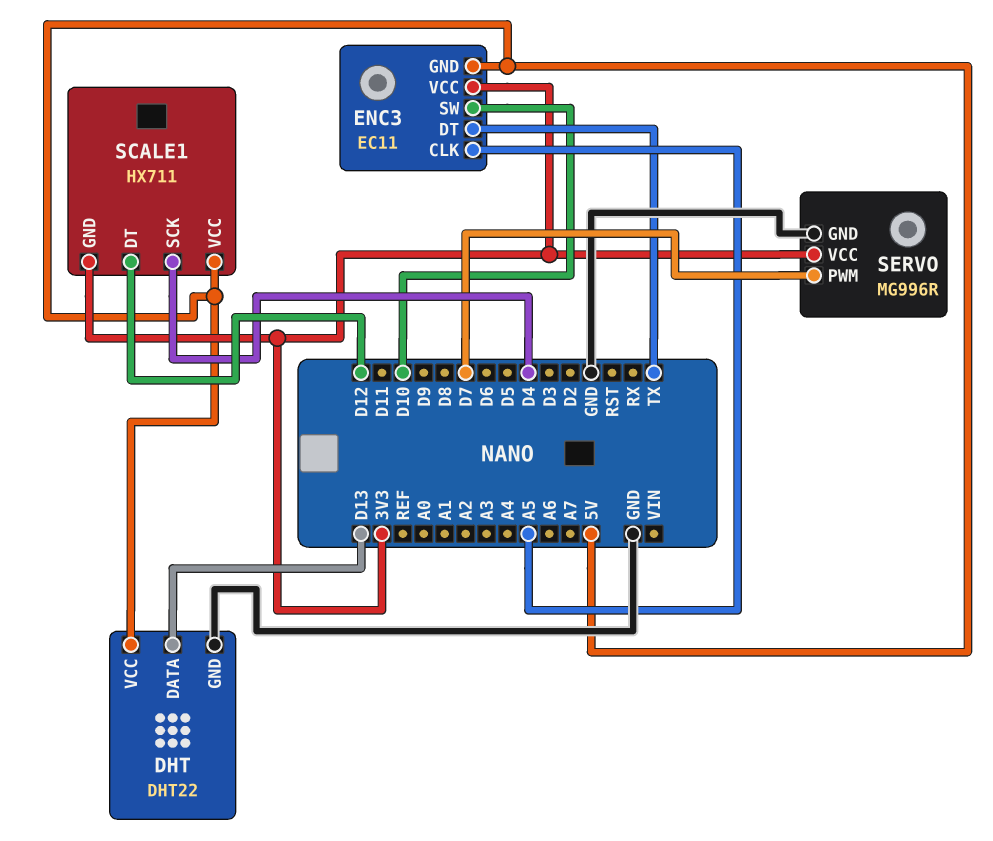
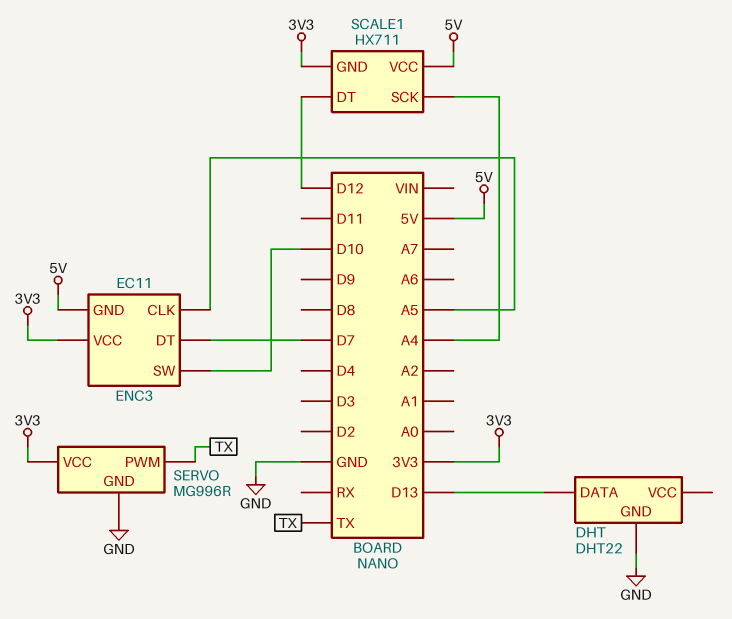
DHT pin VCC: 5V -> none
ENC3 pin DT: TX -> D7
SCALE1 pin SCK: D4 -> A4
SERVO pin PWM: D7 -> TX

